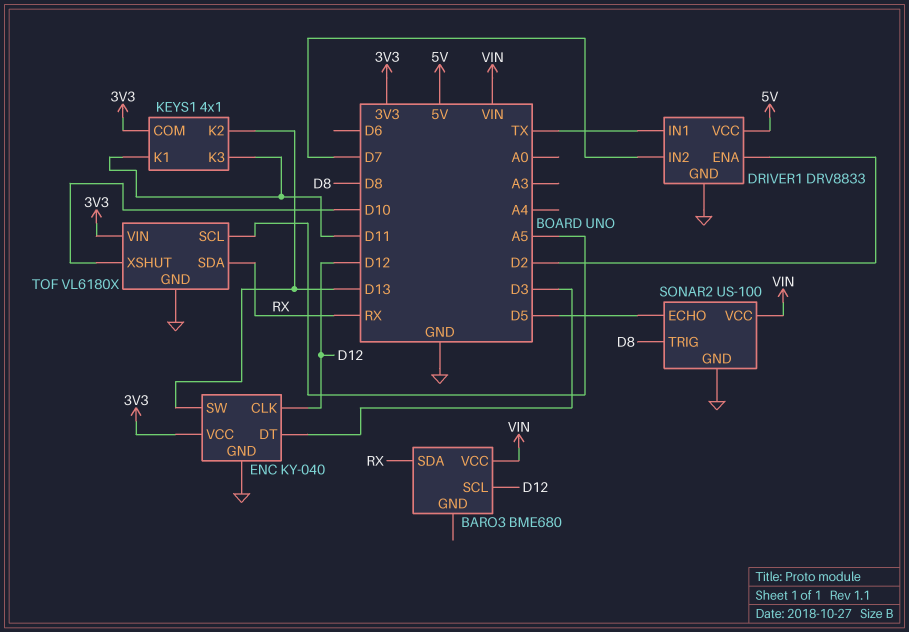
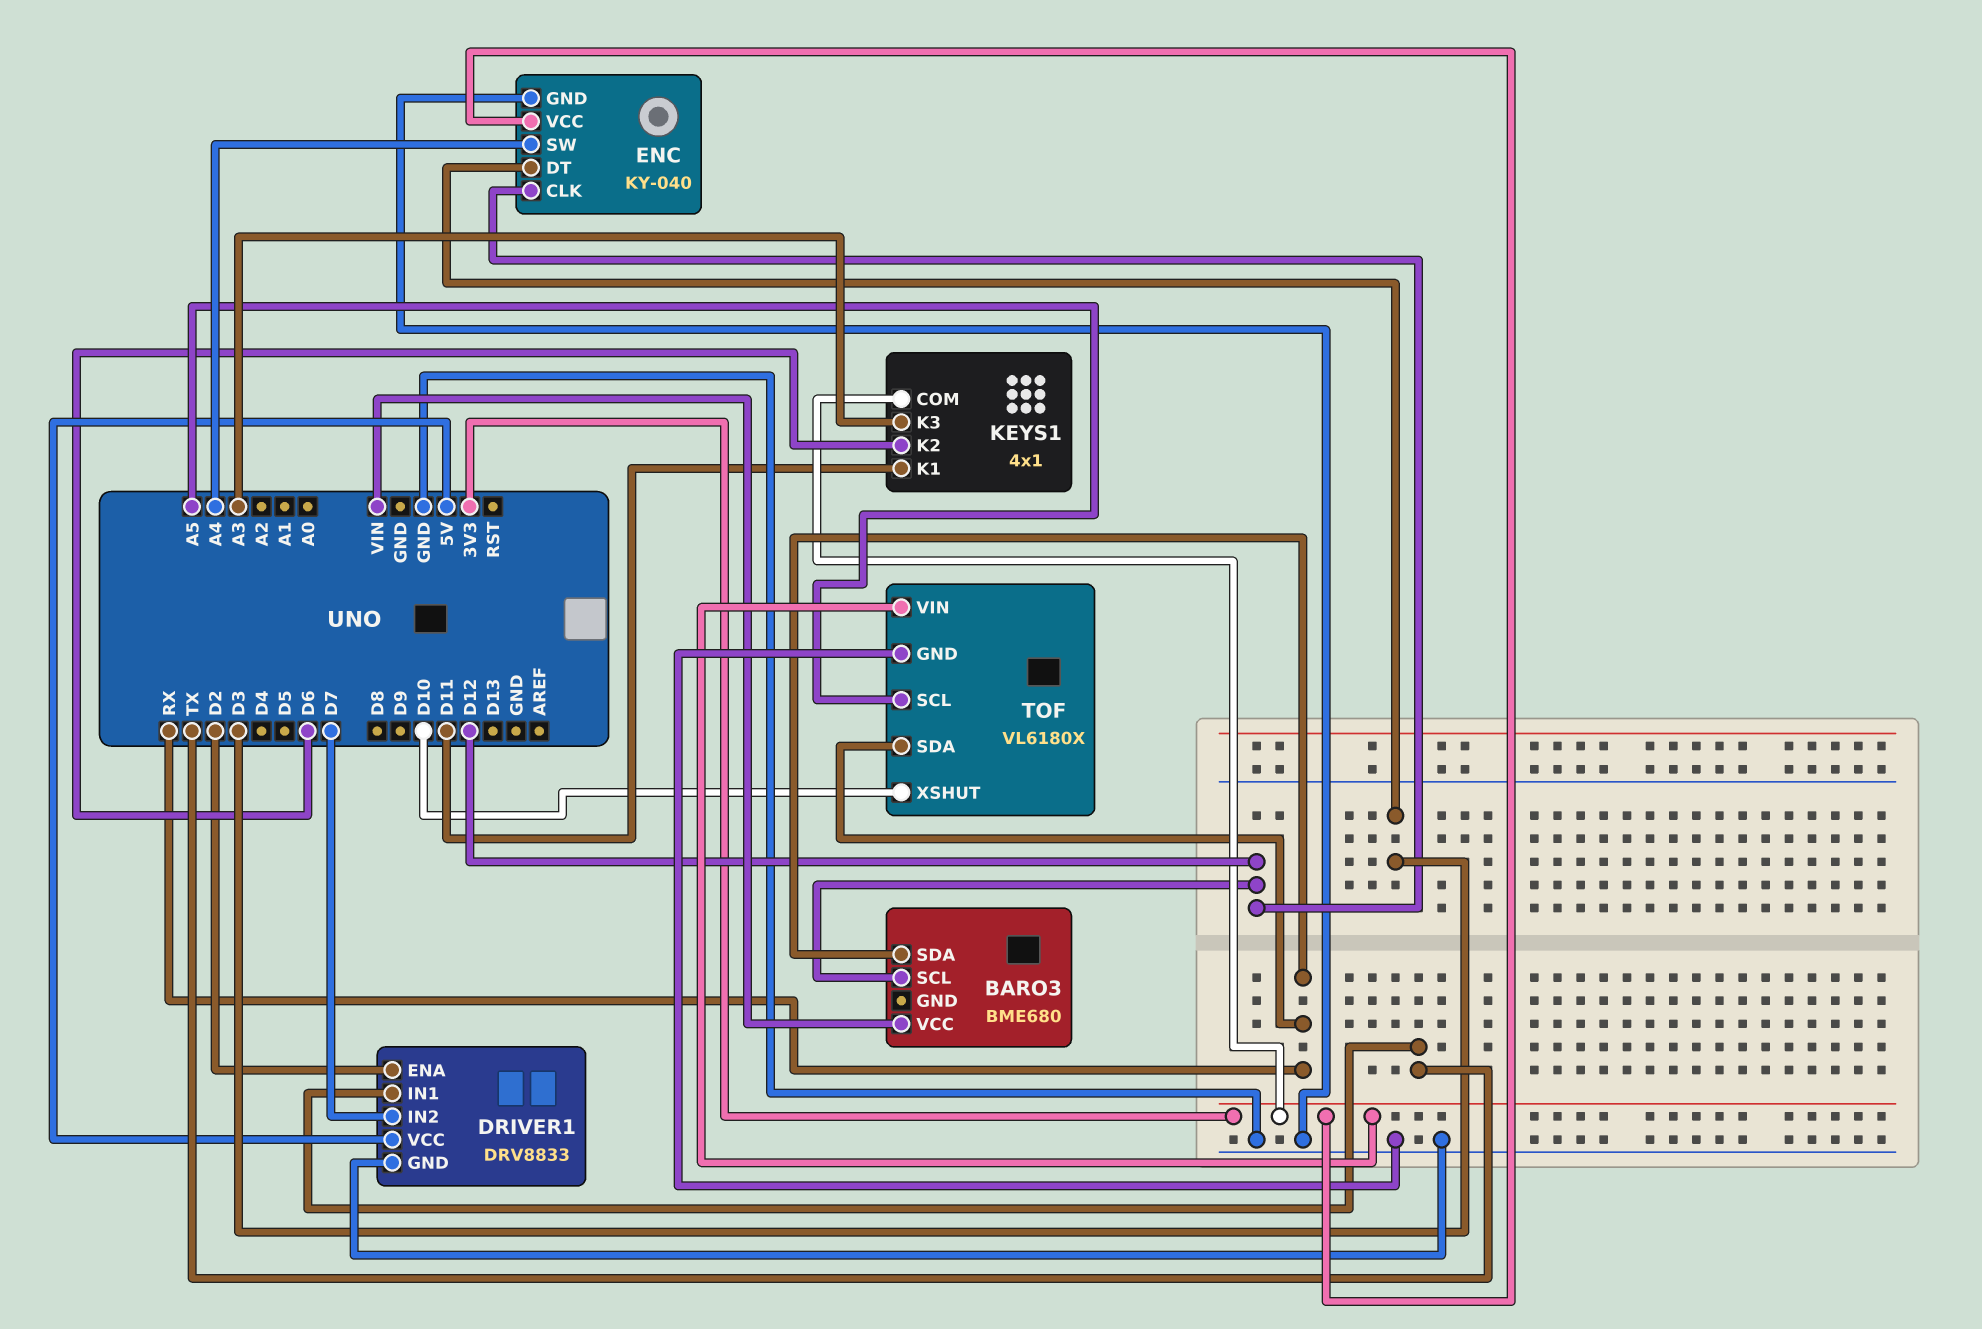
ENC pin SW: D13 -> A4
KEYS1 pin K2: D13 -> D6
KEYS1 pin K3: D11 -> A3
SONAR2: US-100 -> none
SONAR2 pin ECHO: D5 -> none
SONAR2 pin GND: GND -> none
SONAR2 pin TRIG: D8 -> none
SONAR2 pin VCC: VIN -> none

